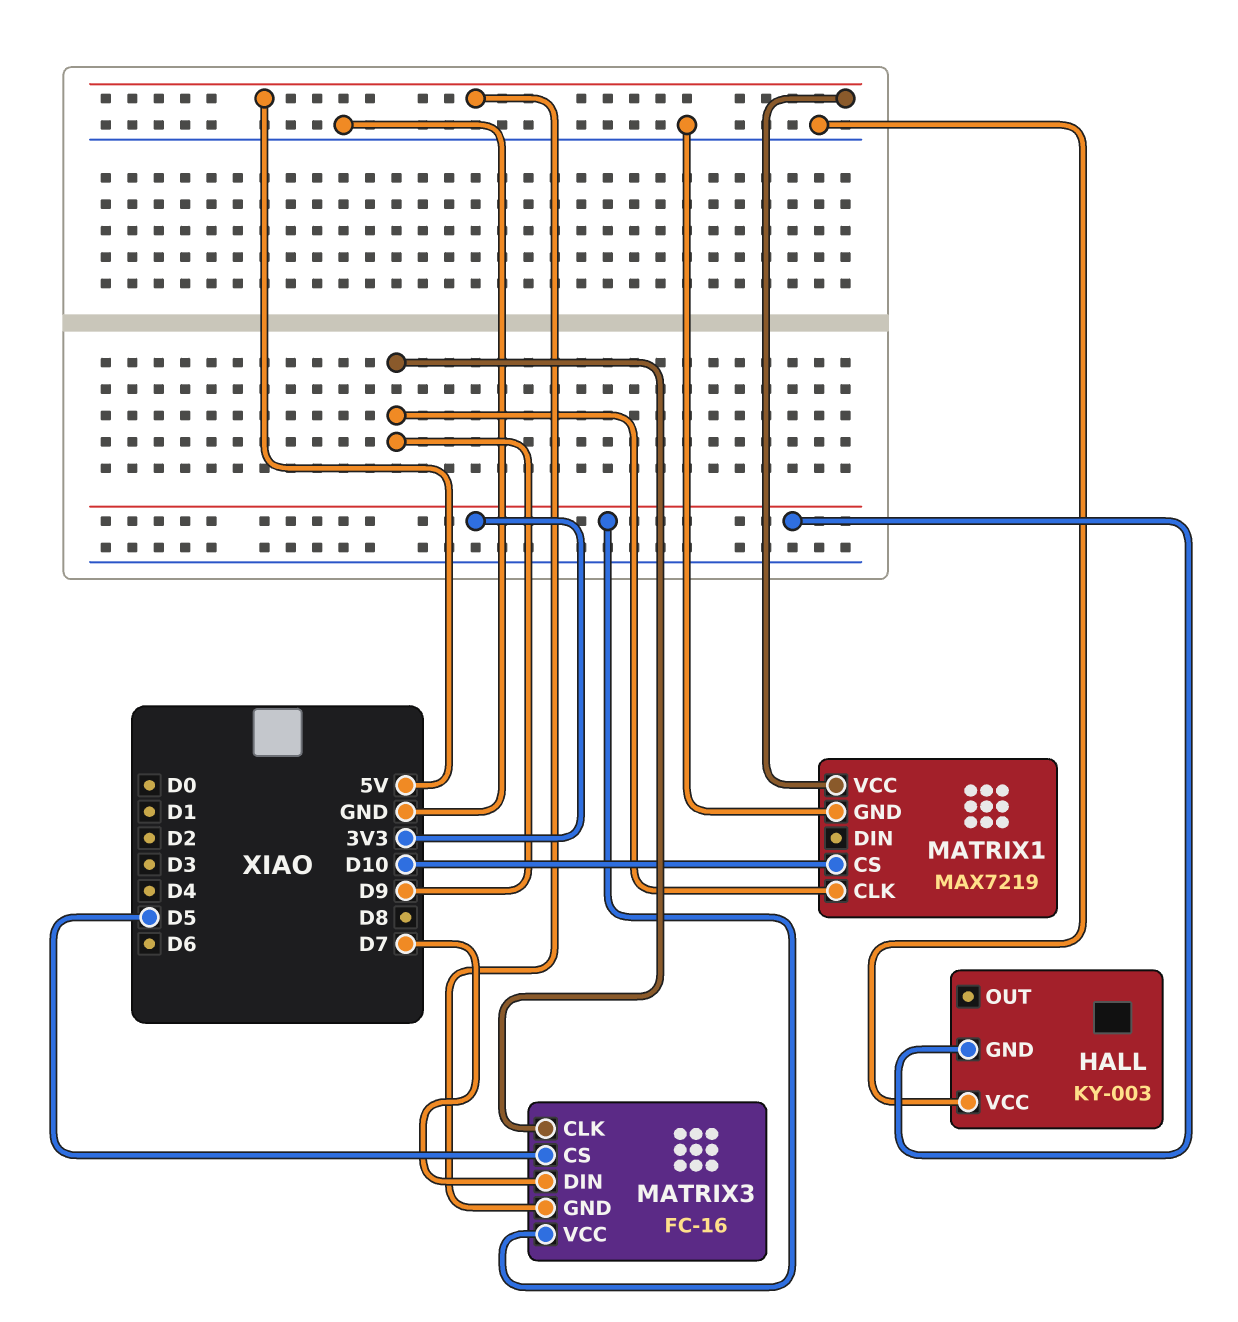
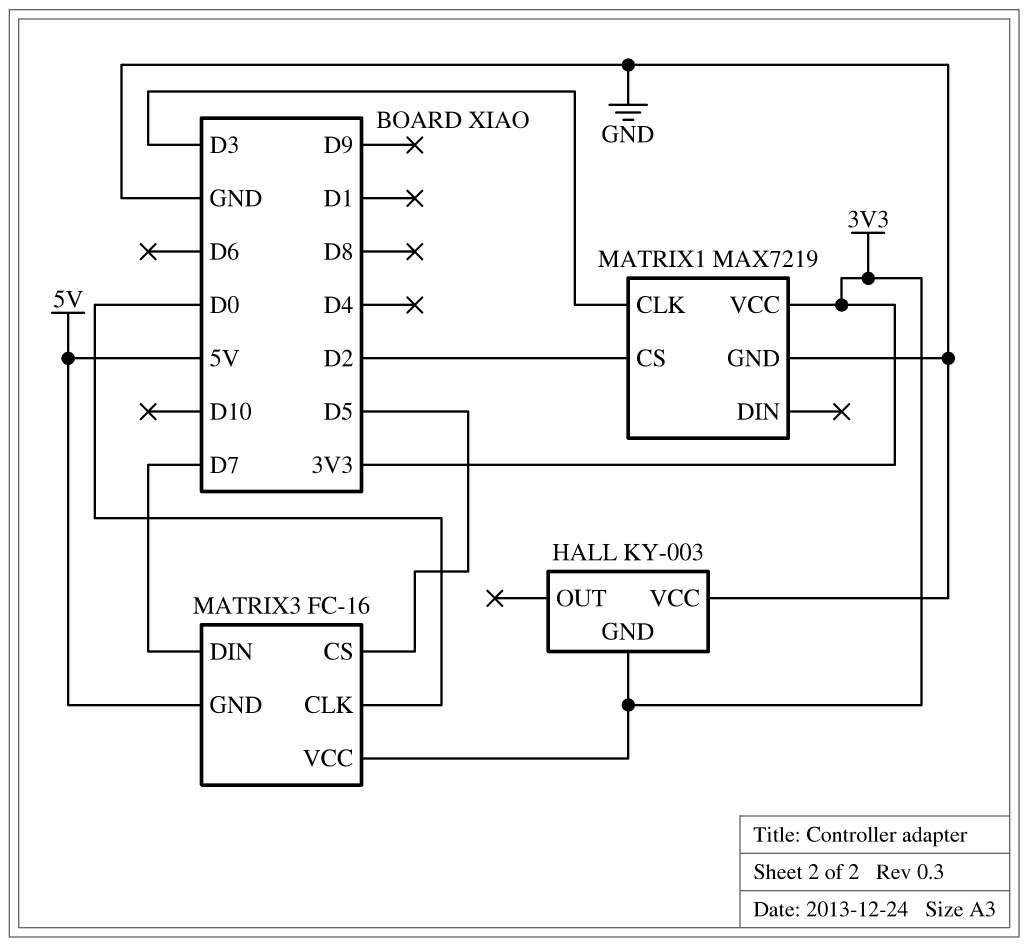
MATRIX1 pin CLK: D9 -> D3
MATRIX1 pin CS: D10 -> D2
MATRIX1 pin VCC: 5V -> 3V3
MATRIX3 pin CLK: D9 -> D0

